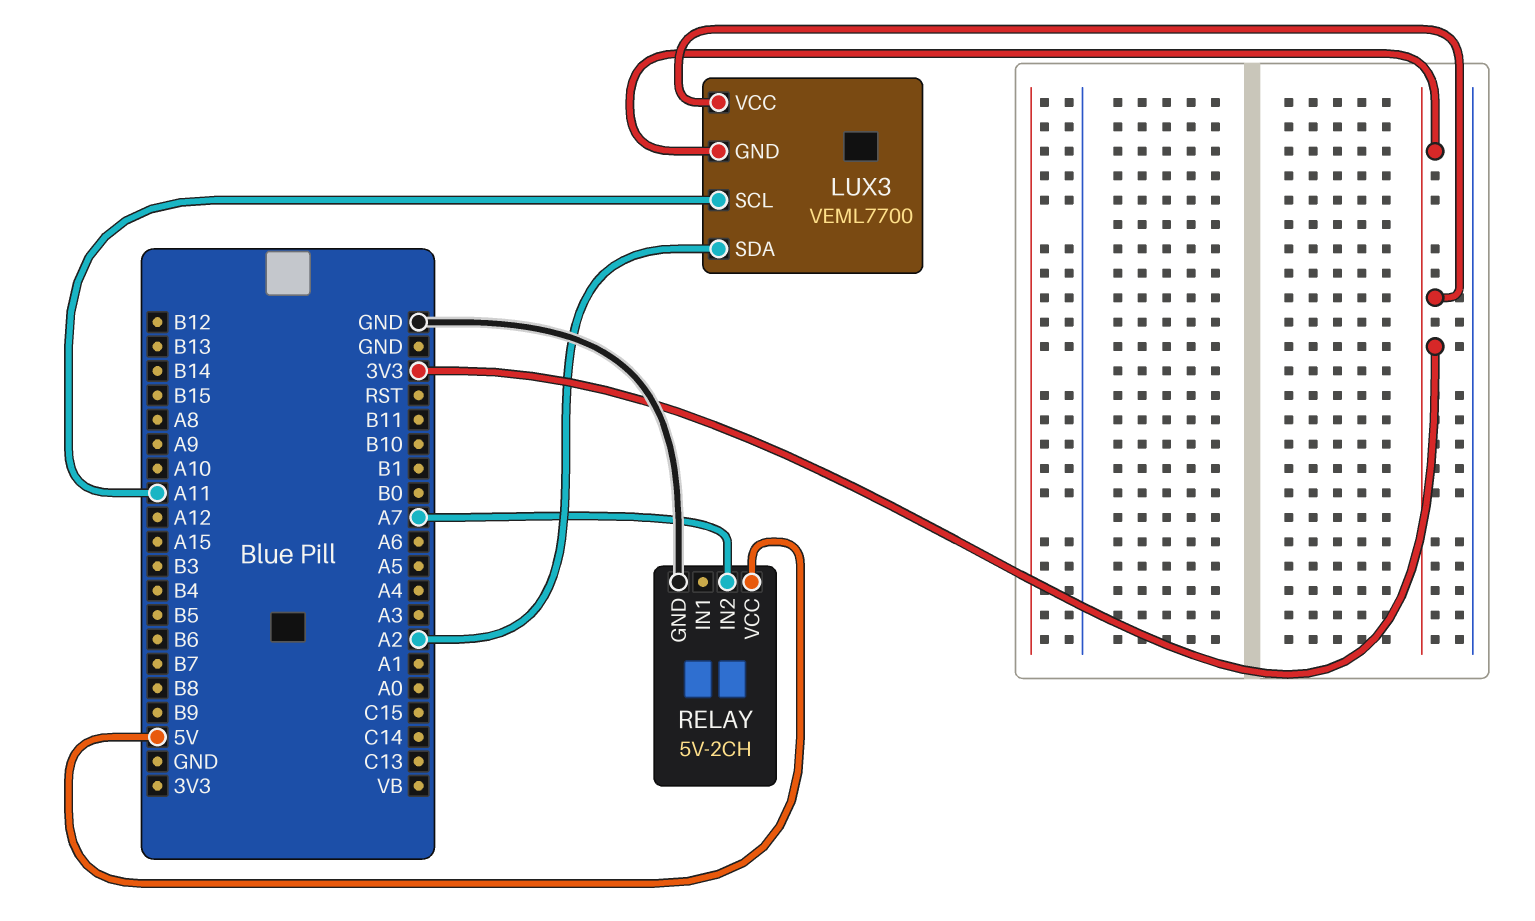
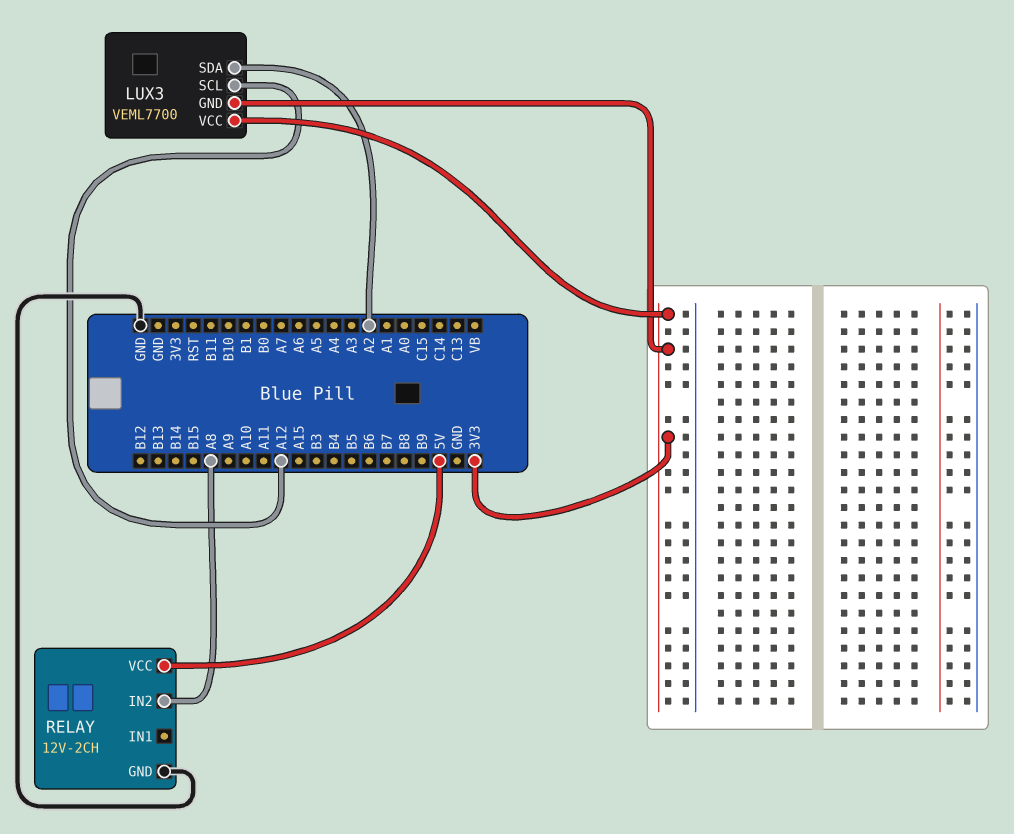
LUX3 pin SCL: A11 -> A12
RELAY: 5V-2CH -> 12V-2CH
RELAY pin IN2: A7 -> A8

